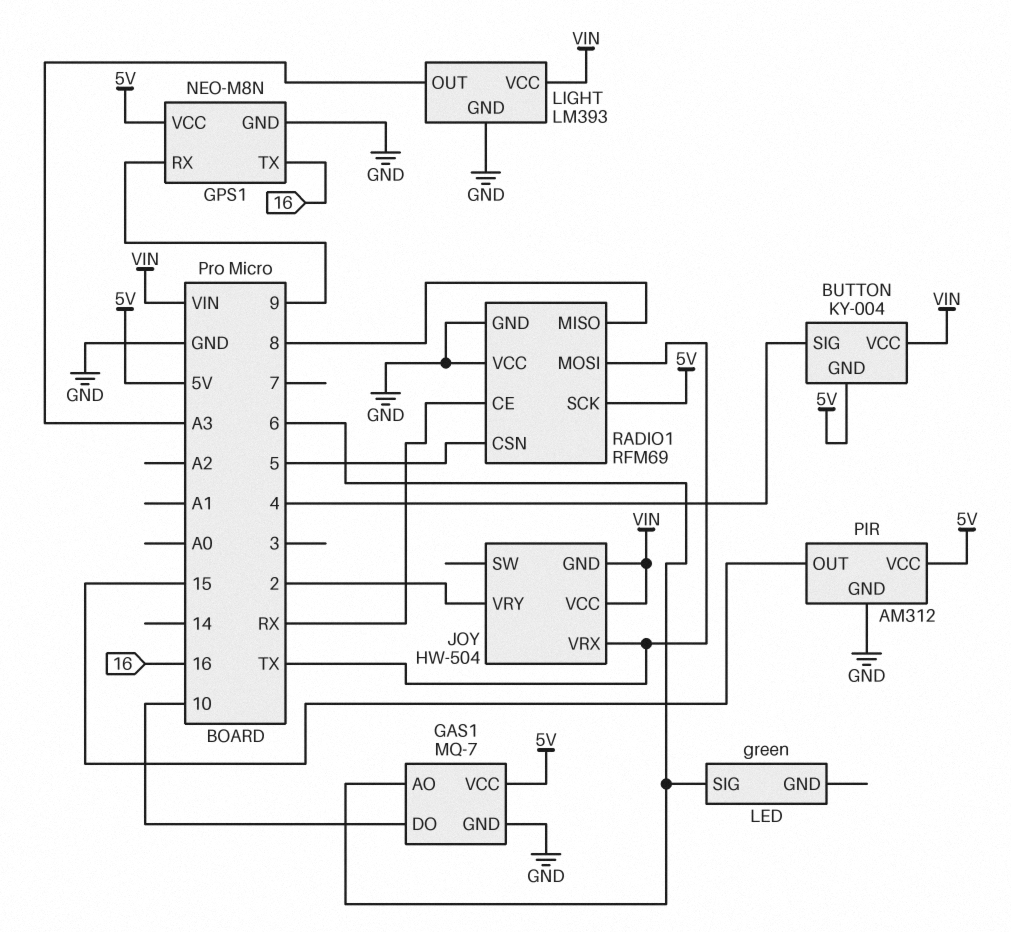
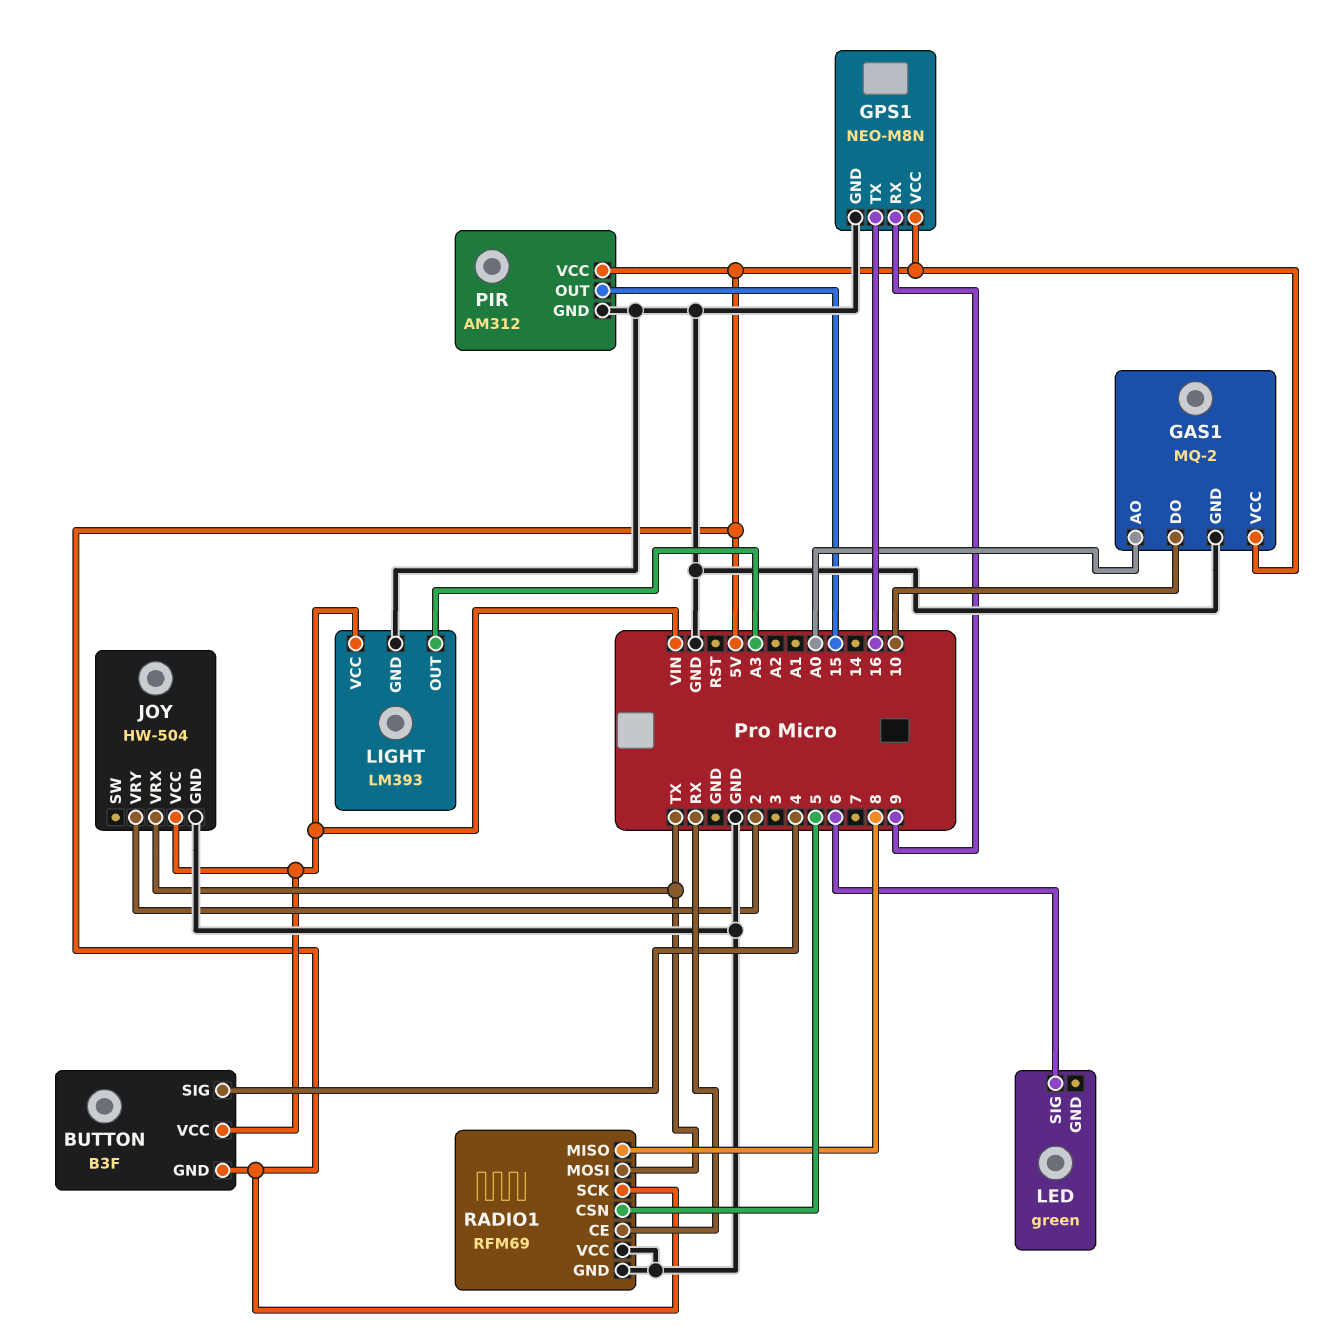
BUTTON: KY-004 -> B3F
GAS1: MQ-7 -> MQ-2
GAS1 pin AO: 6 -> A0
JOY pin GND: VIN -> GND

